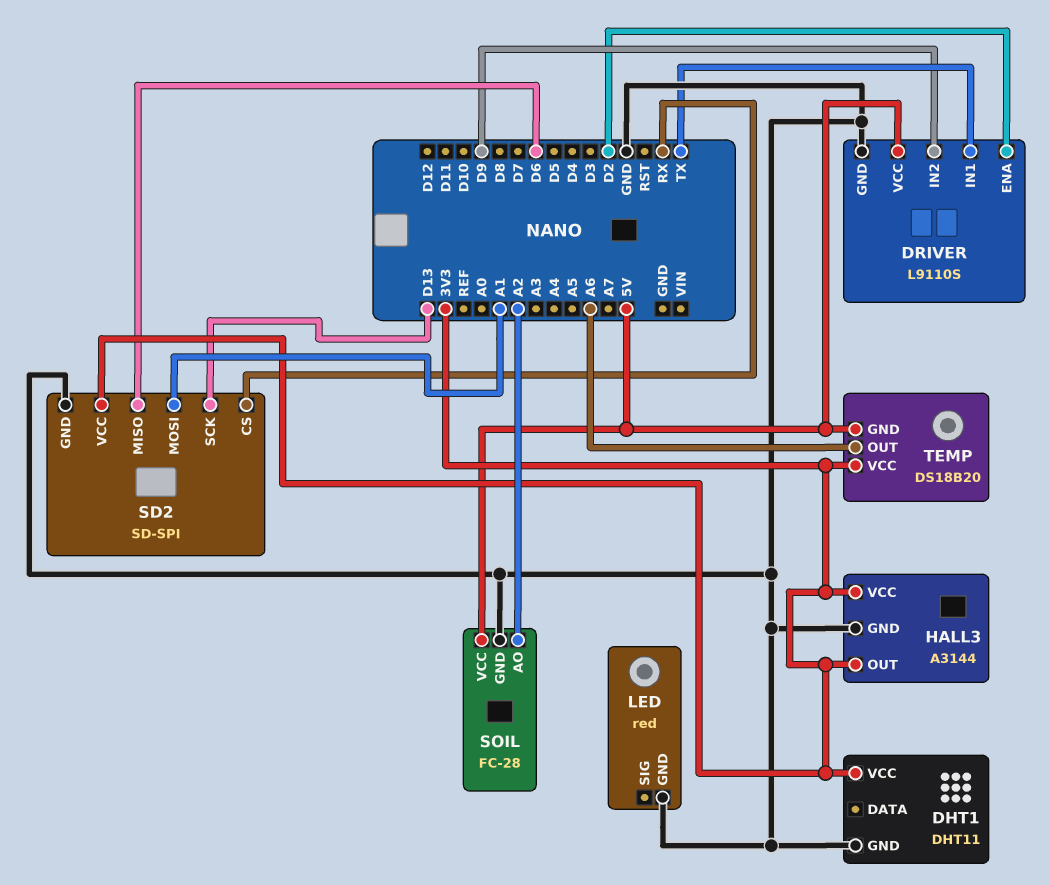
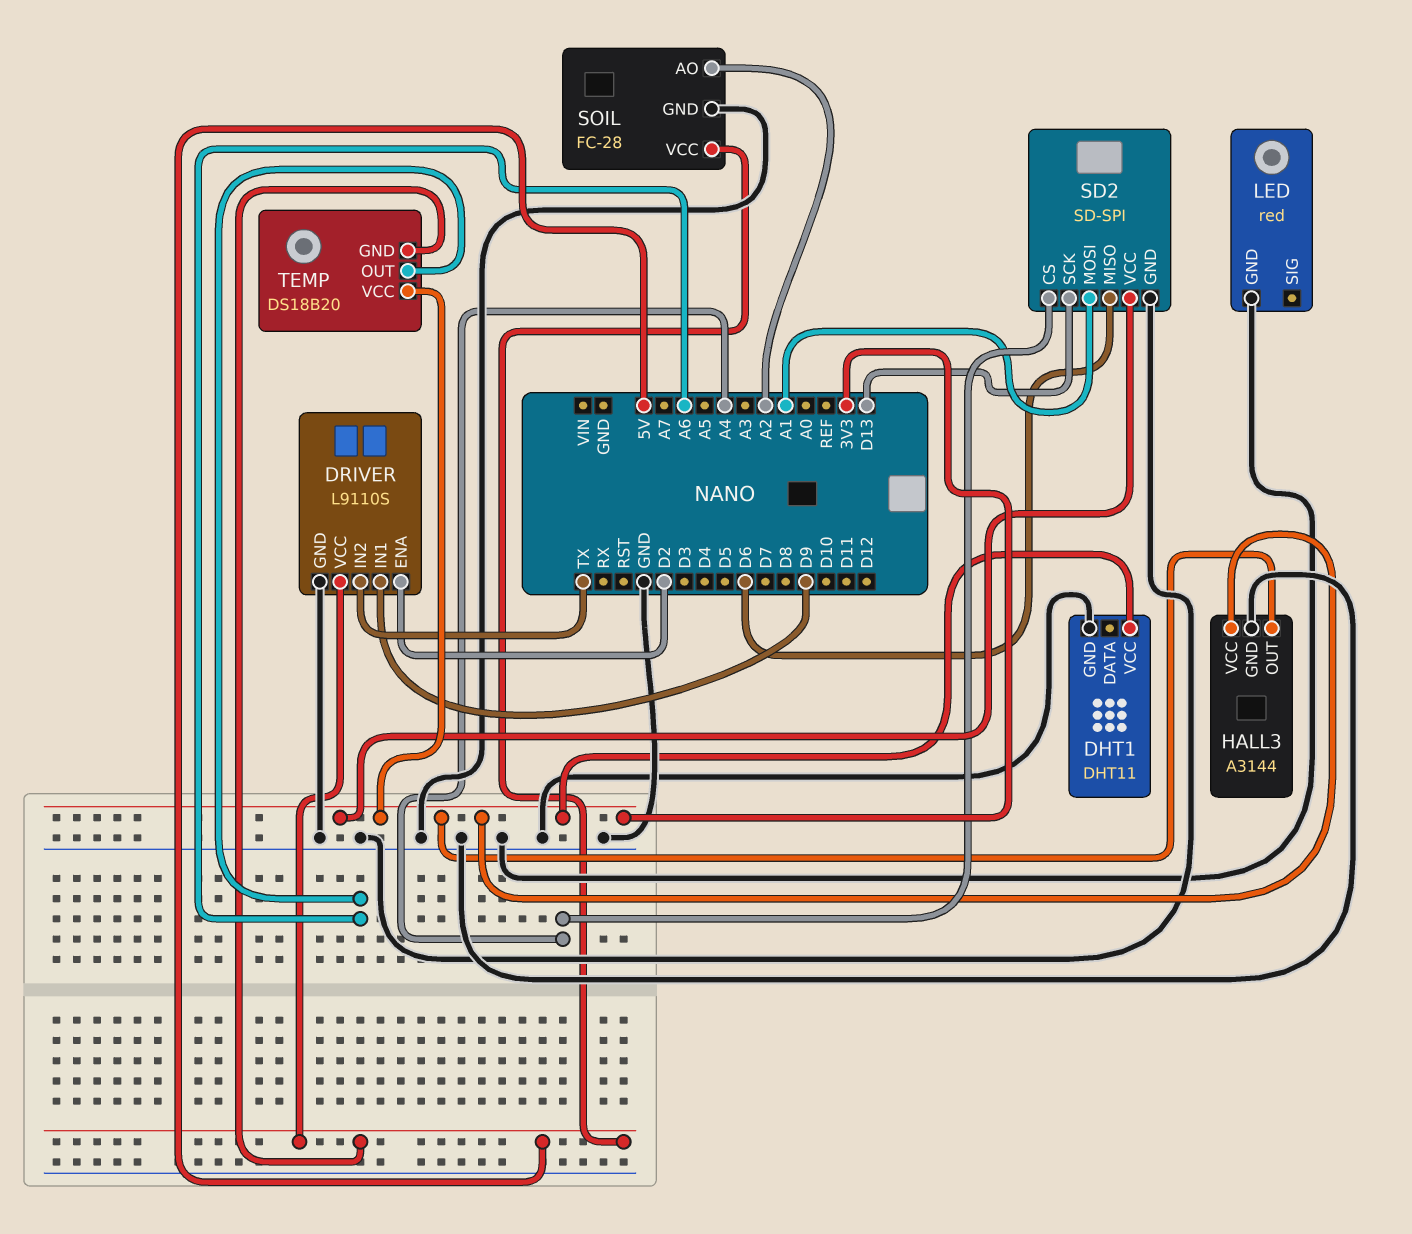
DRIVER pin IN1: TX -> D9
DRIVER pin IN2: D9 -> TX
SD2 pin CS: RX -> A4

